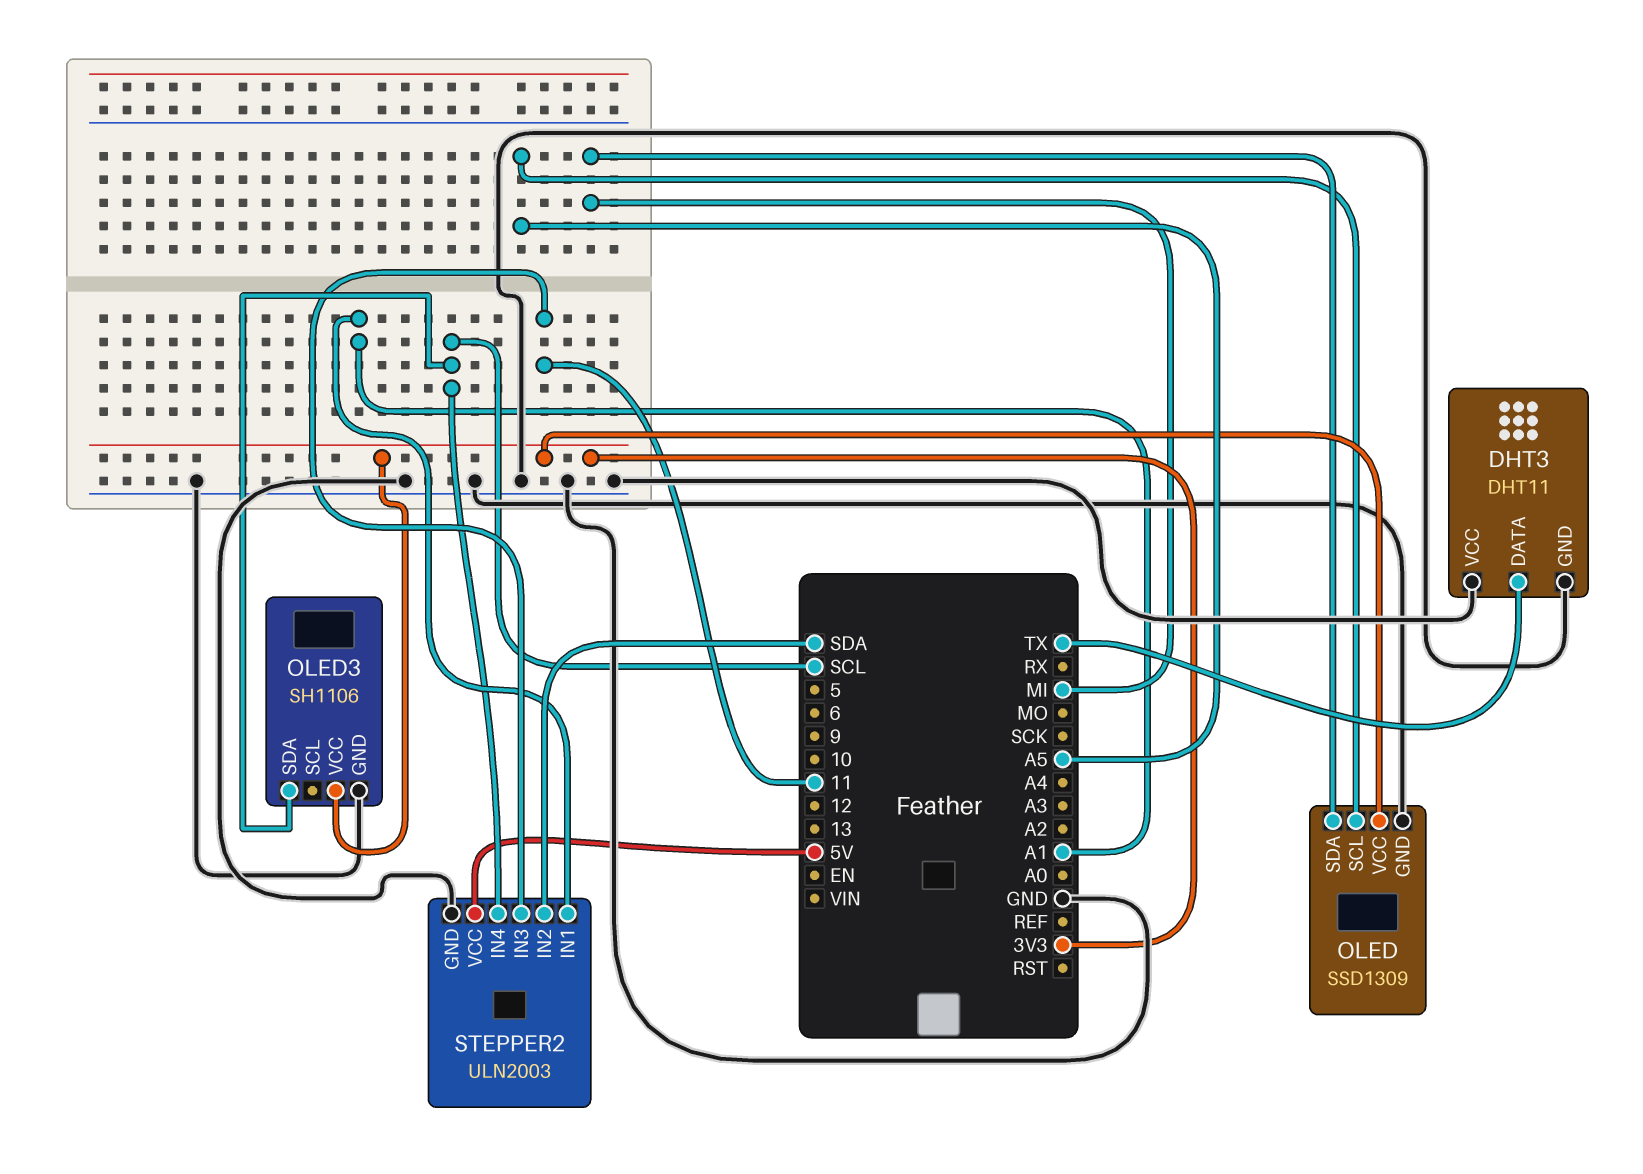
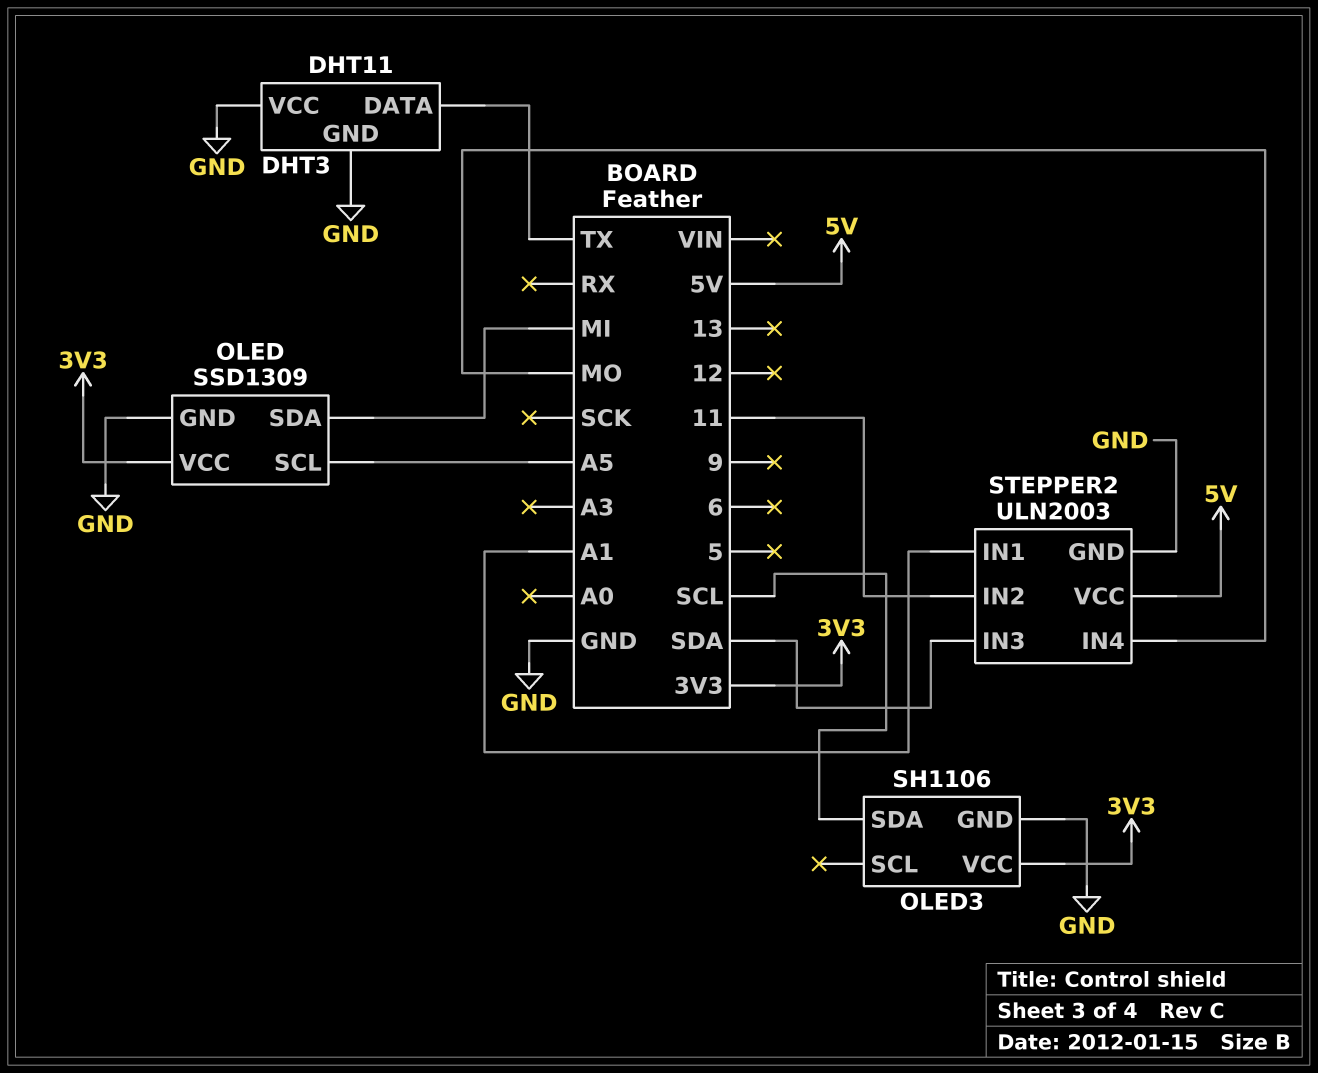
STEPPER2 pin IN2: SDA -> 11
STEPPER2 pin IN3: 11 -> SDA
STEPPER2 pin IN4: SCL -> MO

